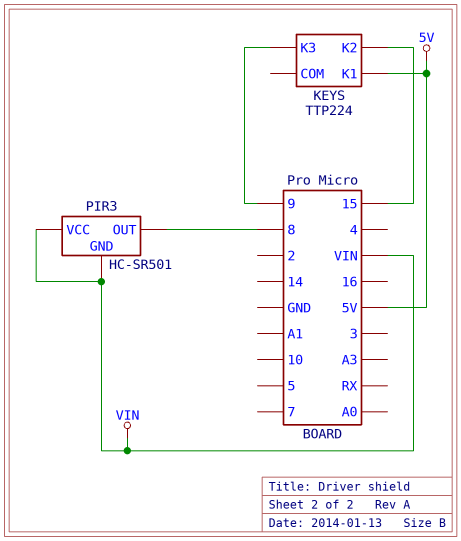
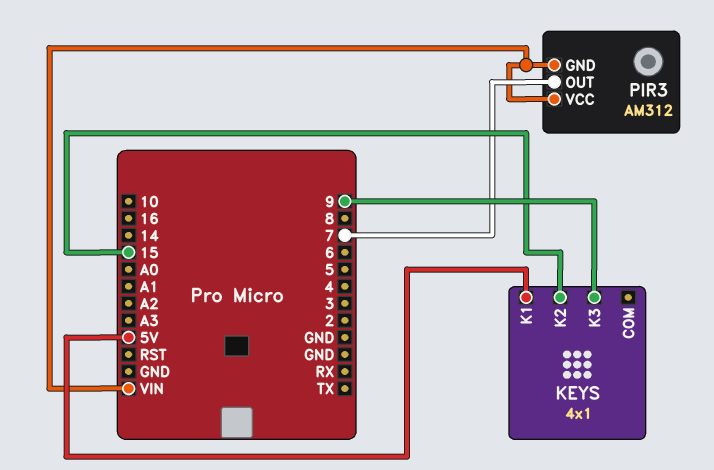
KEYS: TTP224 -> 4x1
PIR3: HC-SR501 -> AM312
PIR3 pin OUT: 8 -> 7

